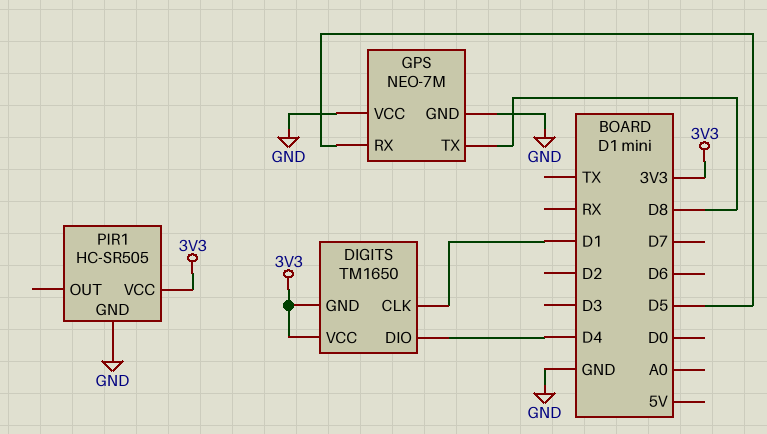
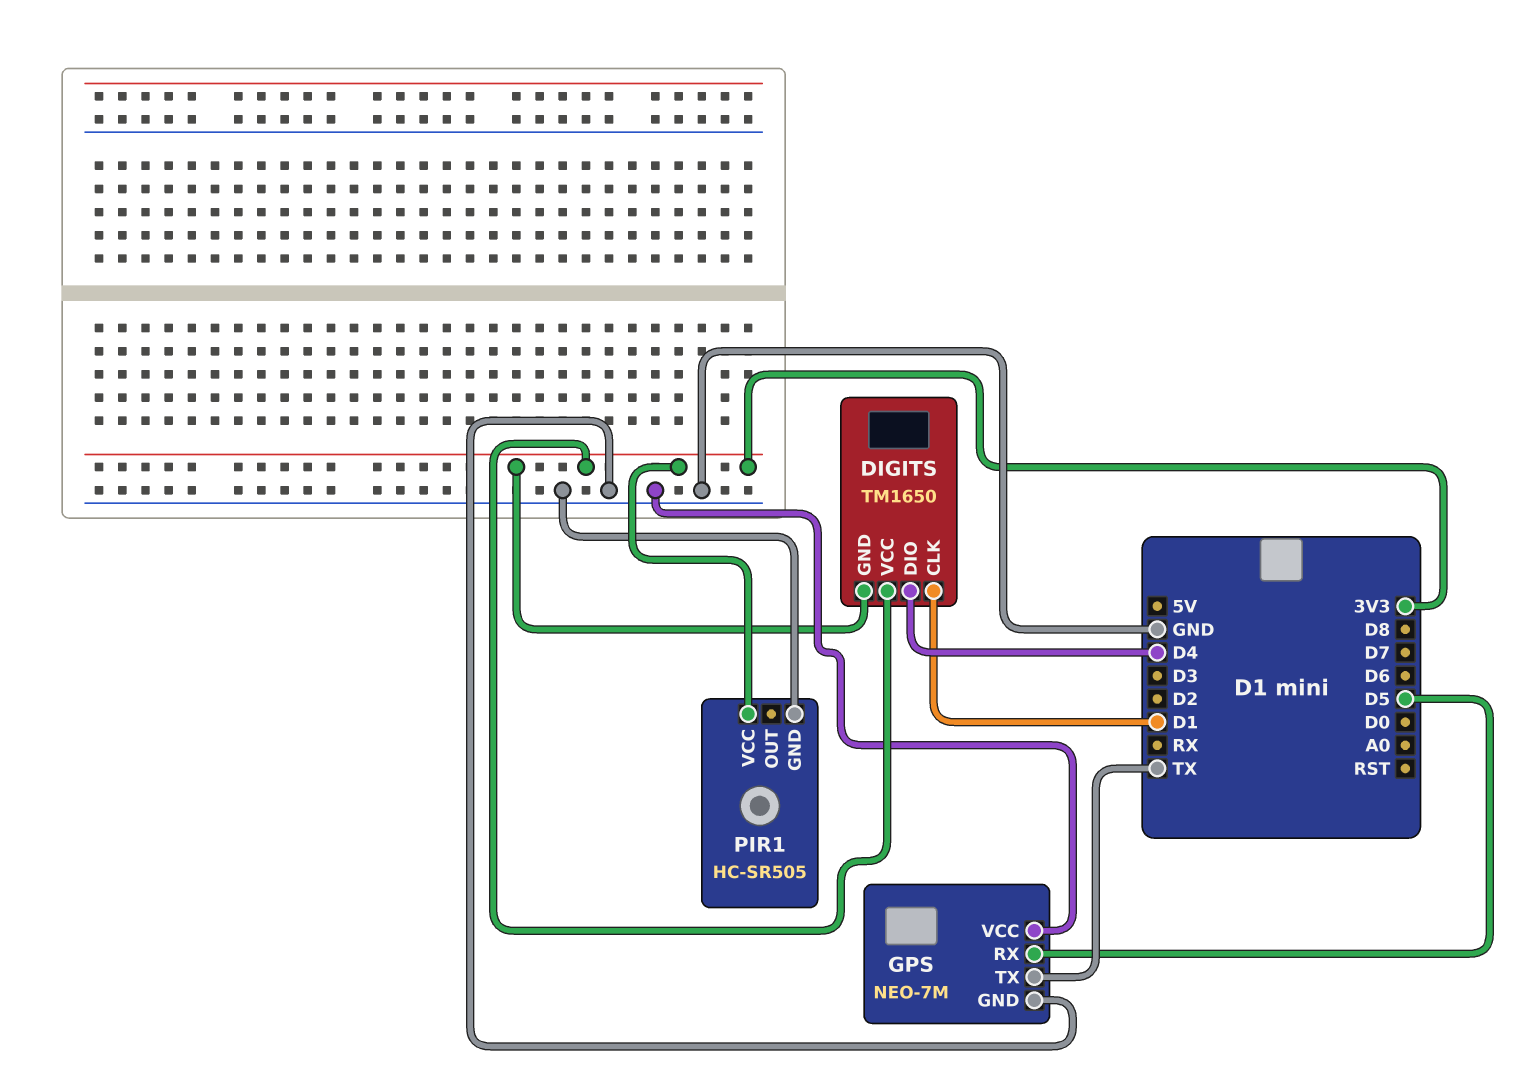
GPS pin TX: D8 -> TX

